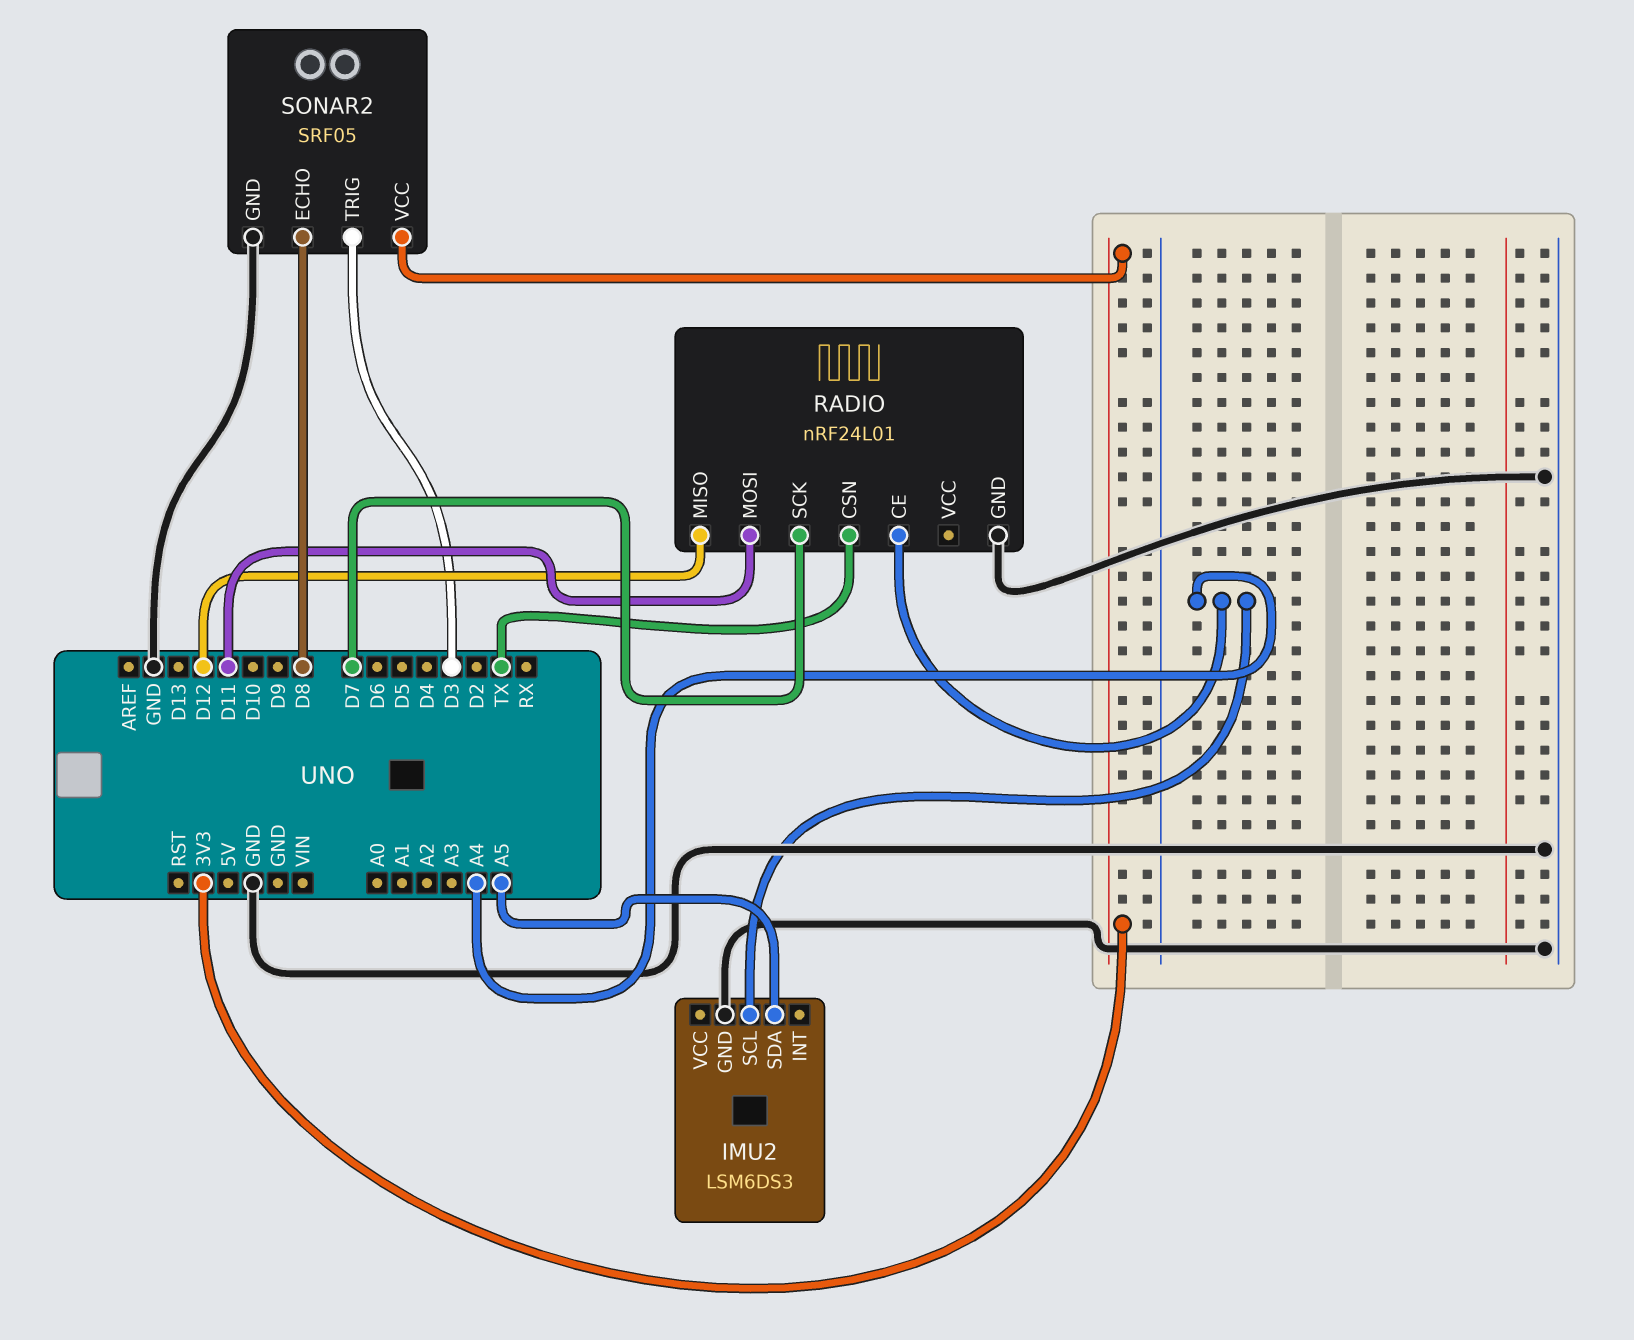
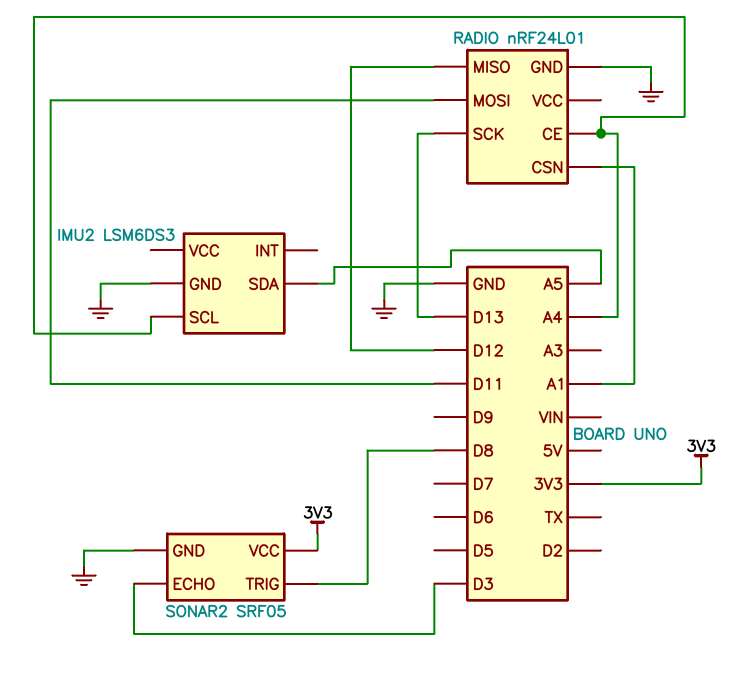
RADIO pin CSN: TX -> A1
RADIO pin SCK: D7 -> D13
SONAR2 pin ECHO: D8 -> D3
SONAR2 pin TRIG: D3 -> D8

